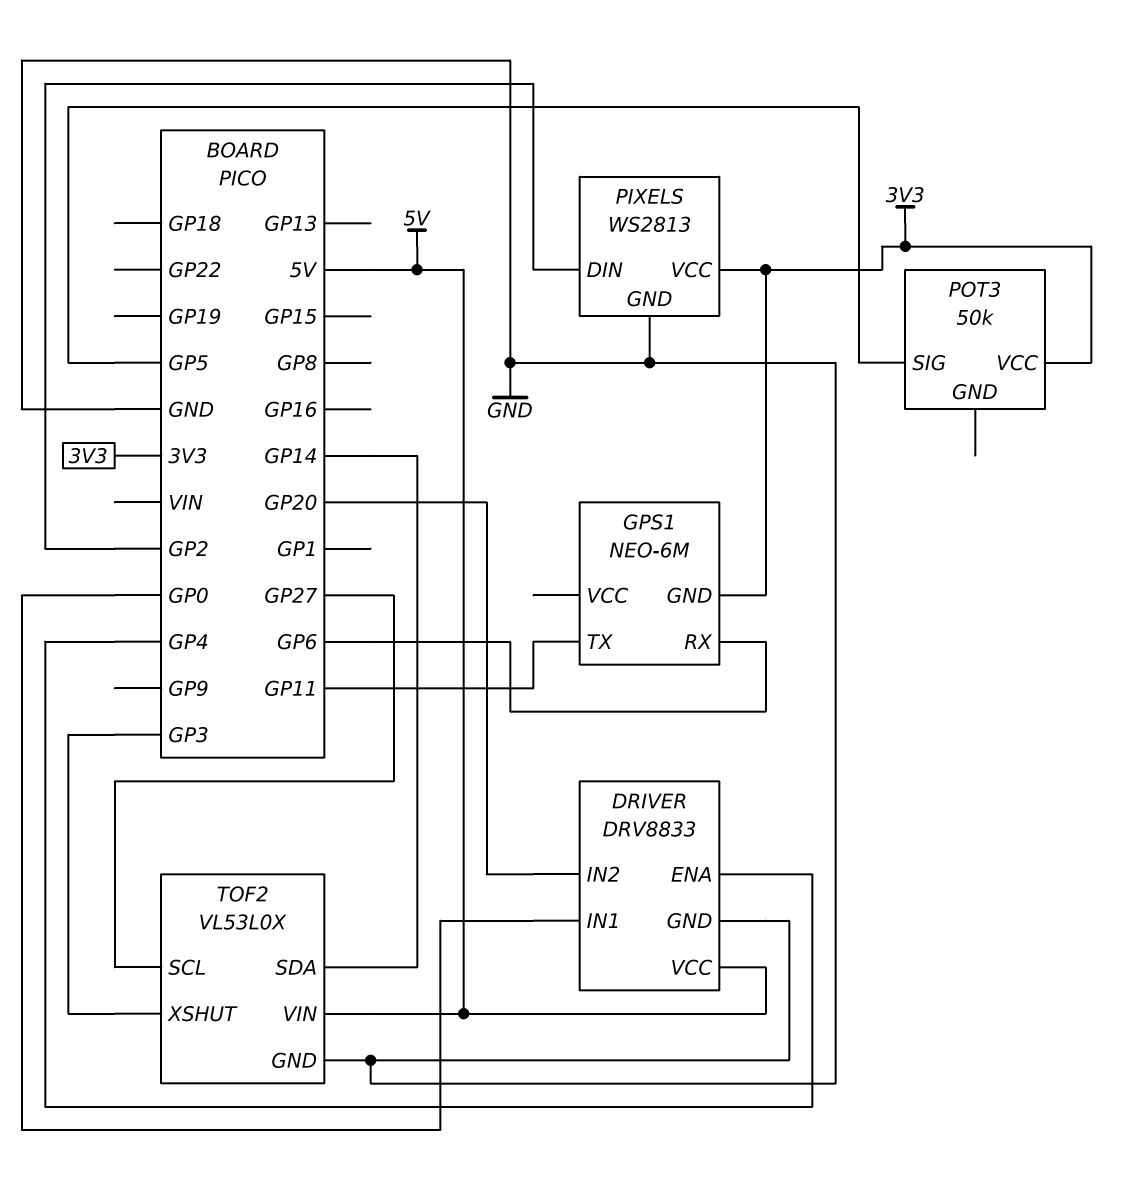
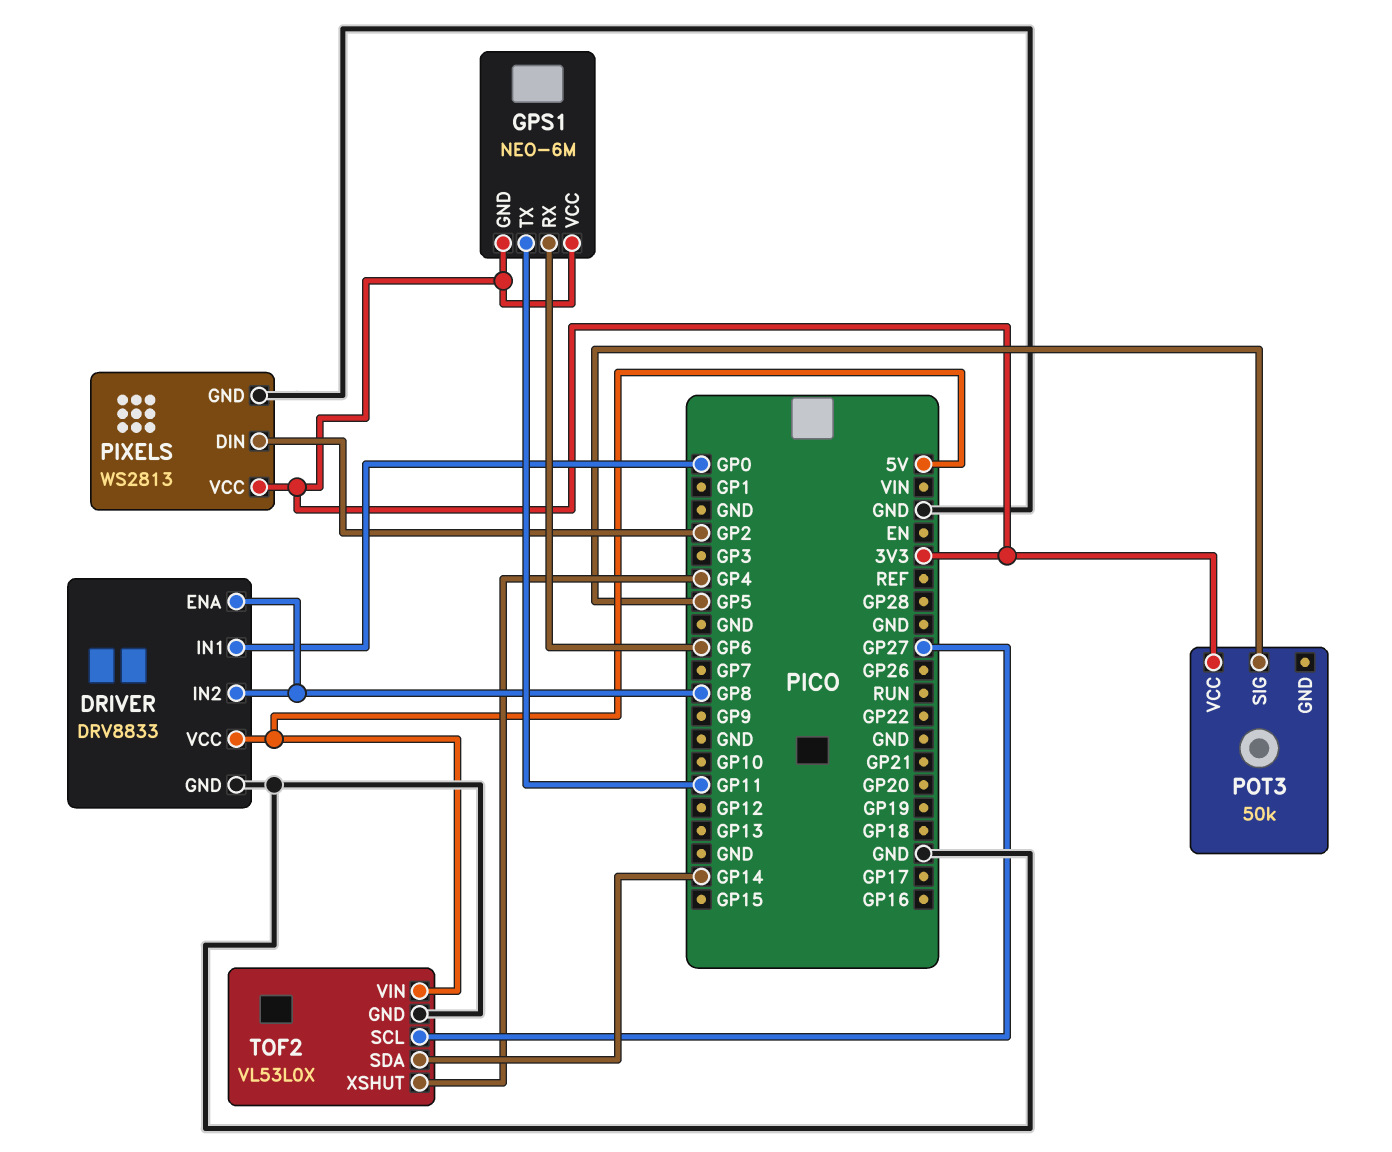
DRIVER pin ENA: GP4 -> GP8
DRIVER pin IN2: GP20 -> GP8
GPS1 pin VCC: none -> 3V3
TOF2 pin XSHUT: GP3 -> GP4

